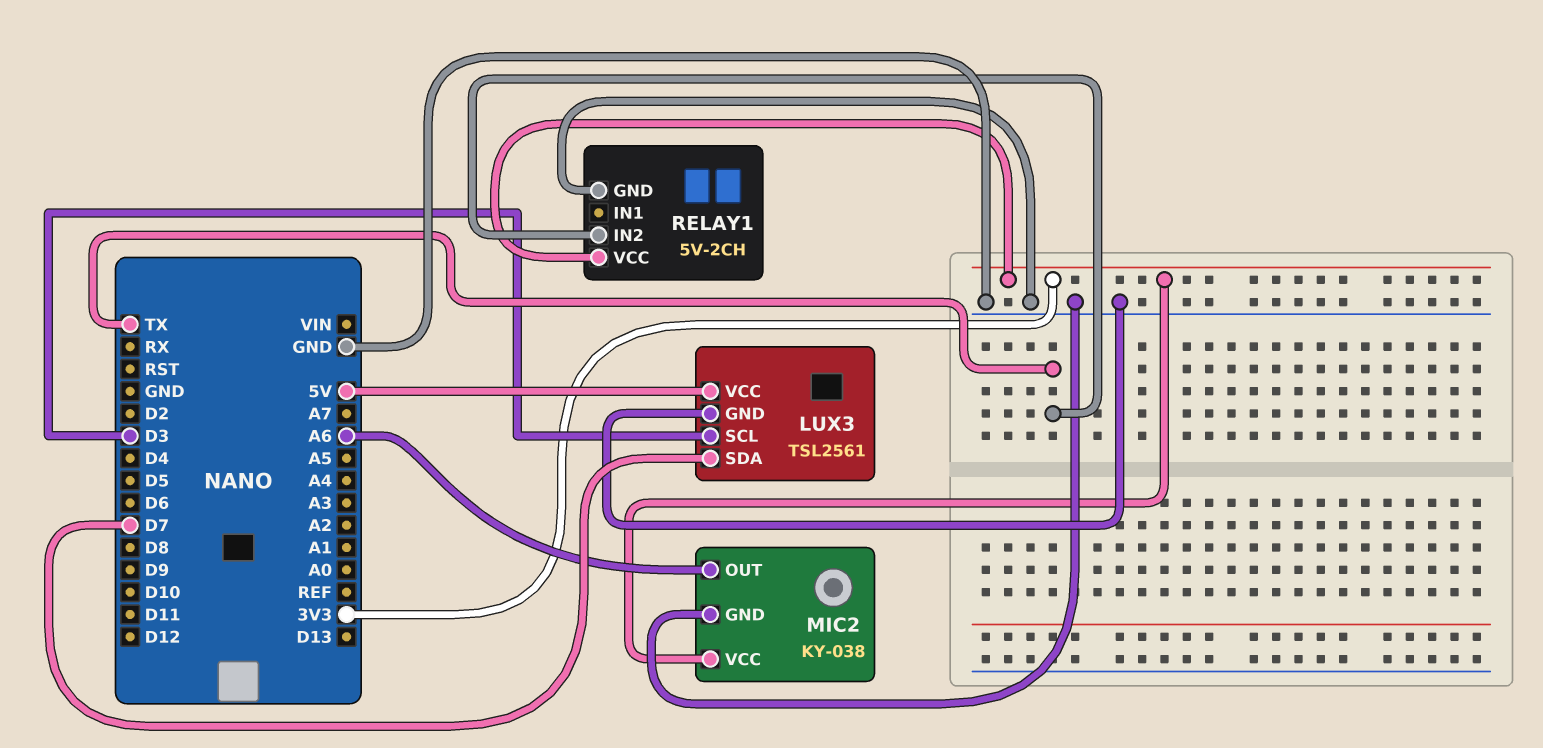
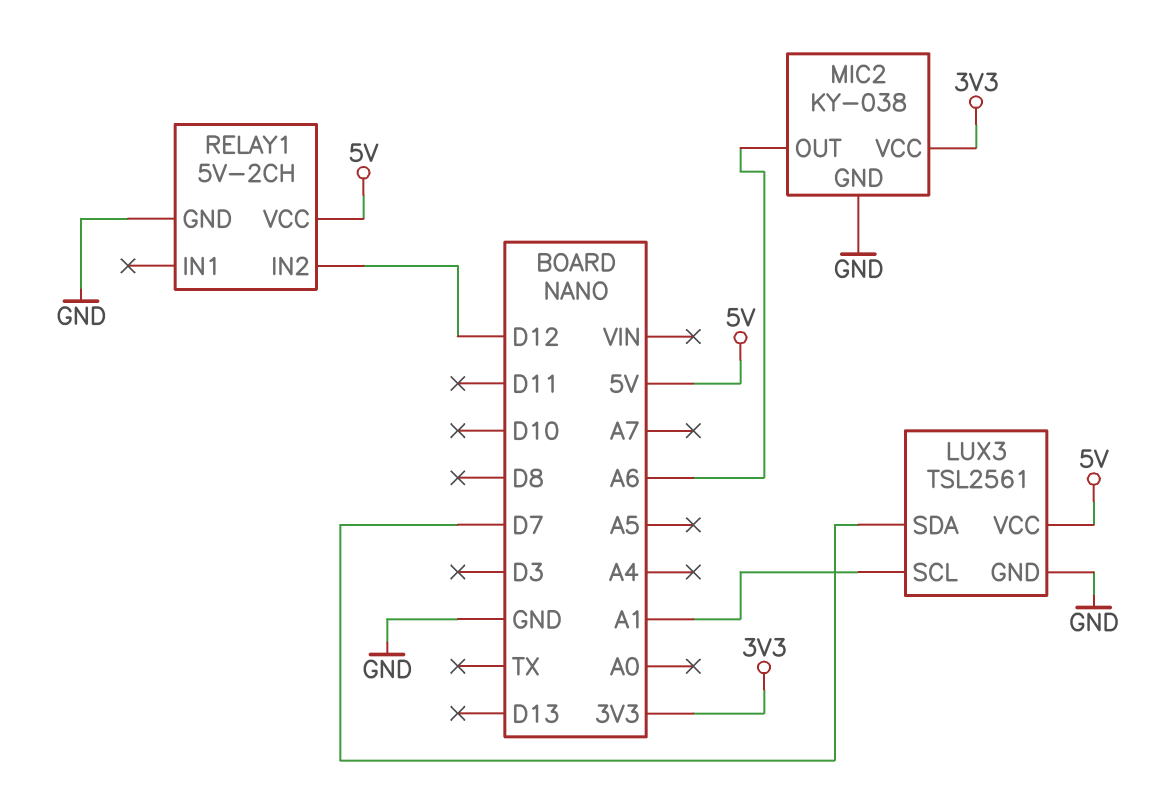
LUX3 pin SCL: D3 -> A1
RELAY1 pin IN2: TX -> D12
RELAY1 pin VCC: 3V3 -> 5V

